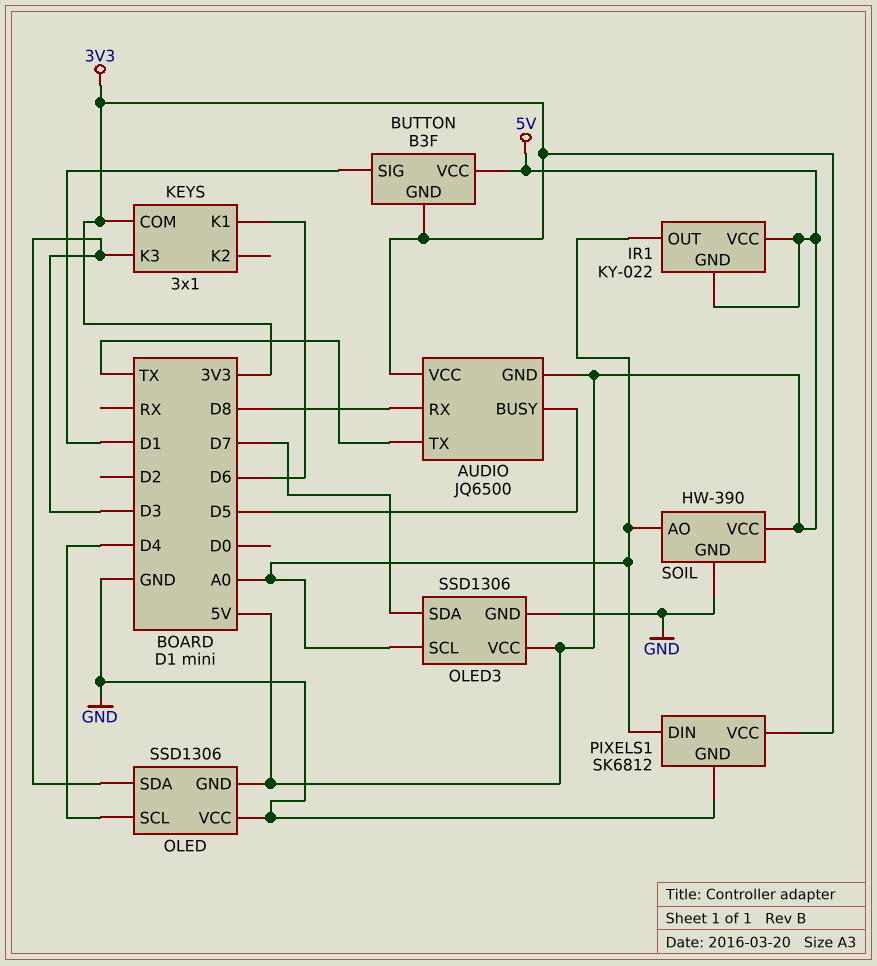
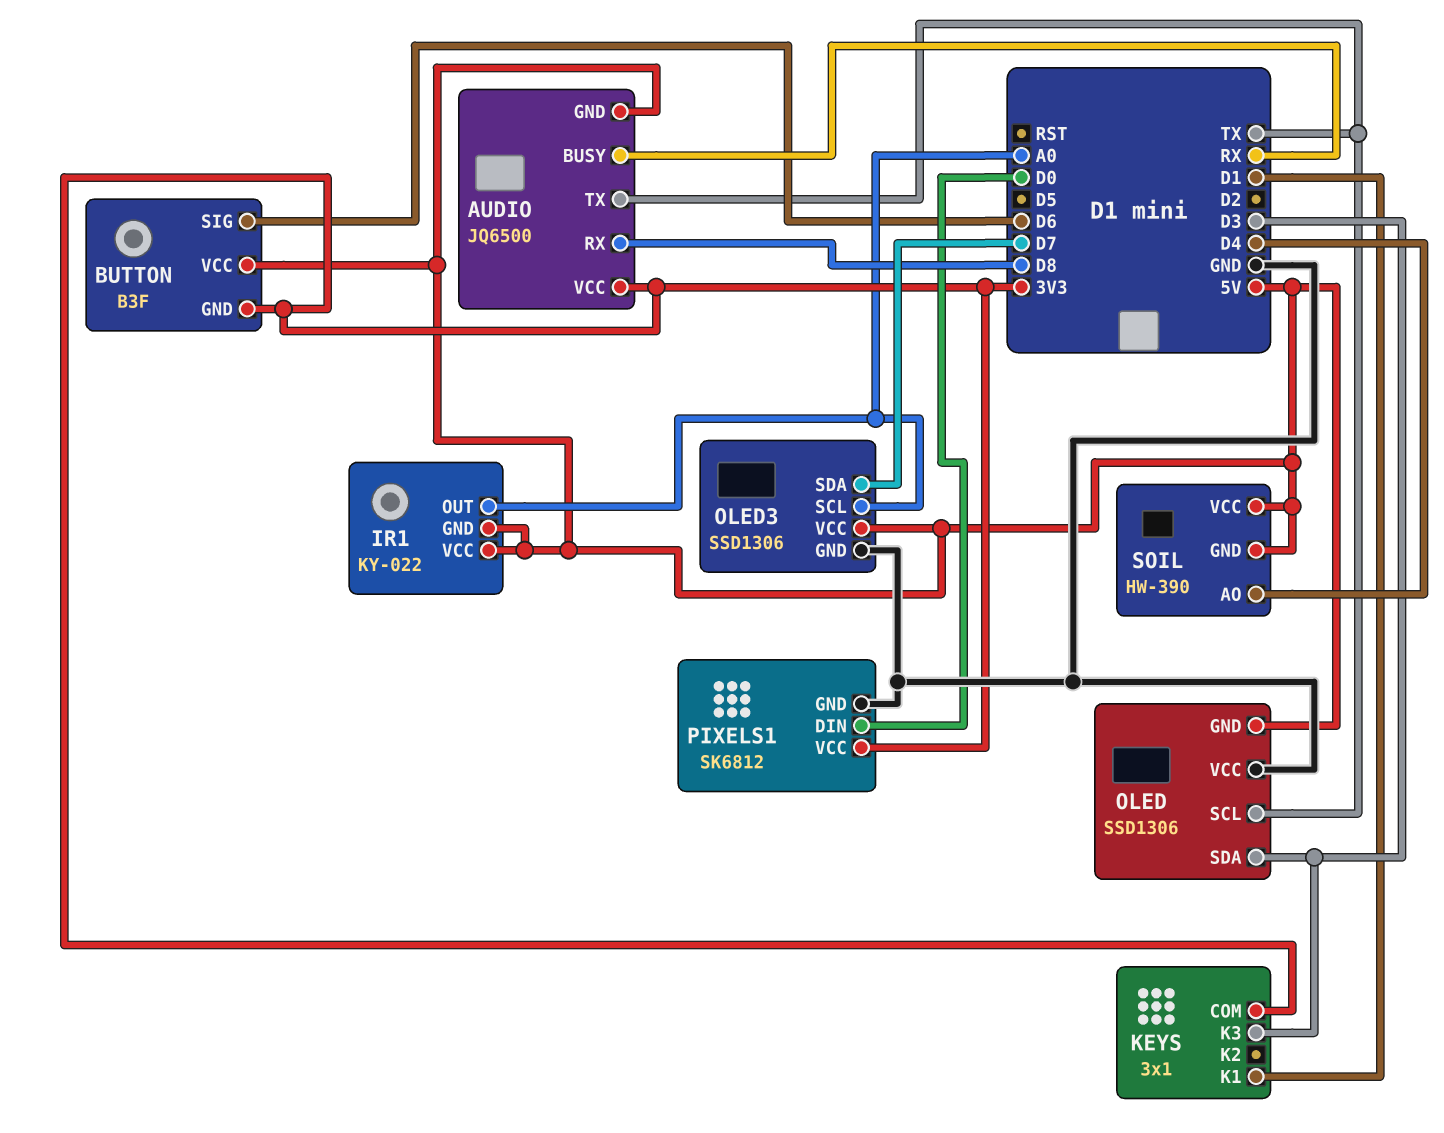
AUDIO pin BUSY: D5 -> RX
BUTTON pin SIG: D1 -> D6
KEYS pin K1: D6 -> D1
OLED pin SCL: D4 -> TX
PIXELS1 pin DIN: A0 -> D0
SOIL pin AO: A0 -> D4
SOIL pin GND: GND -> 5V

